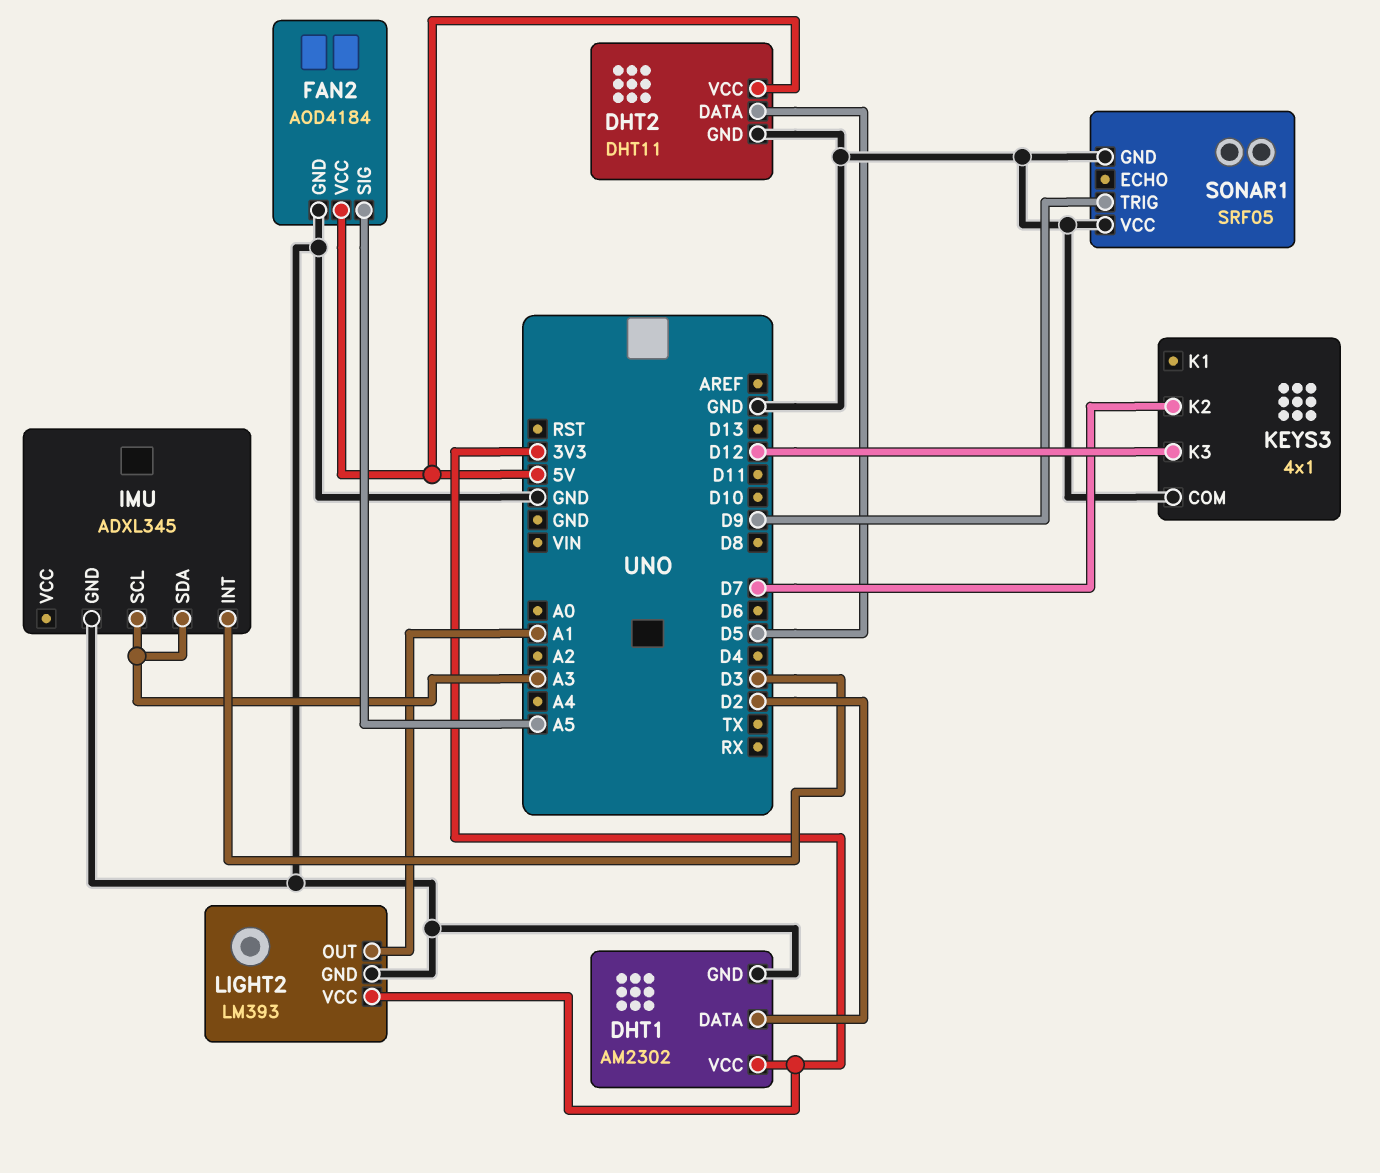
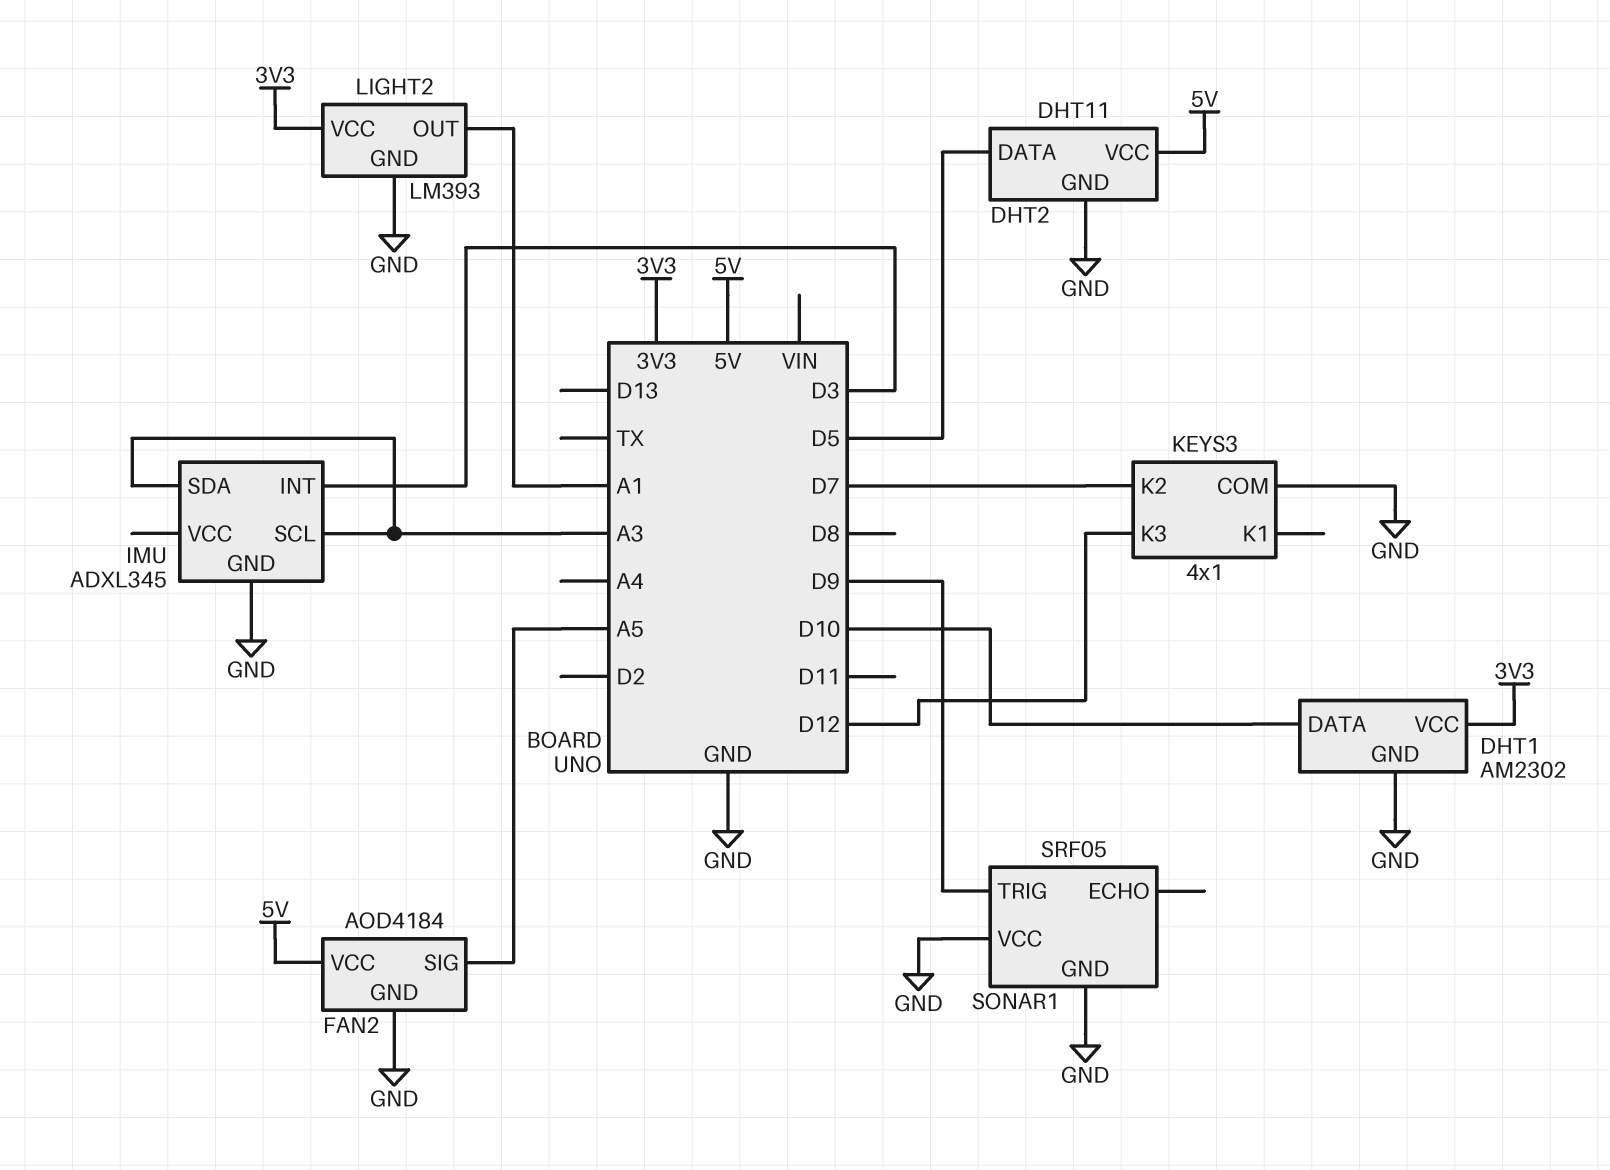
DHT1 pin DATA: D2 -> D10

